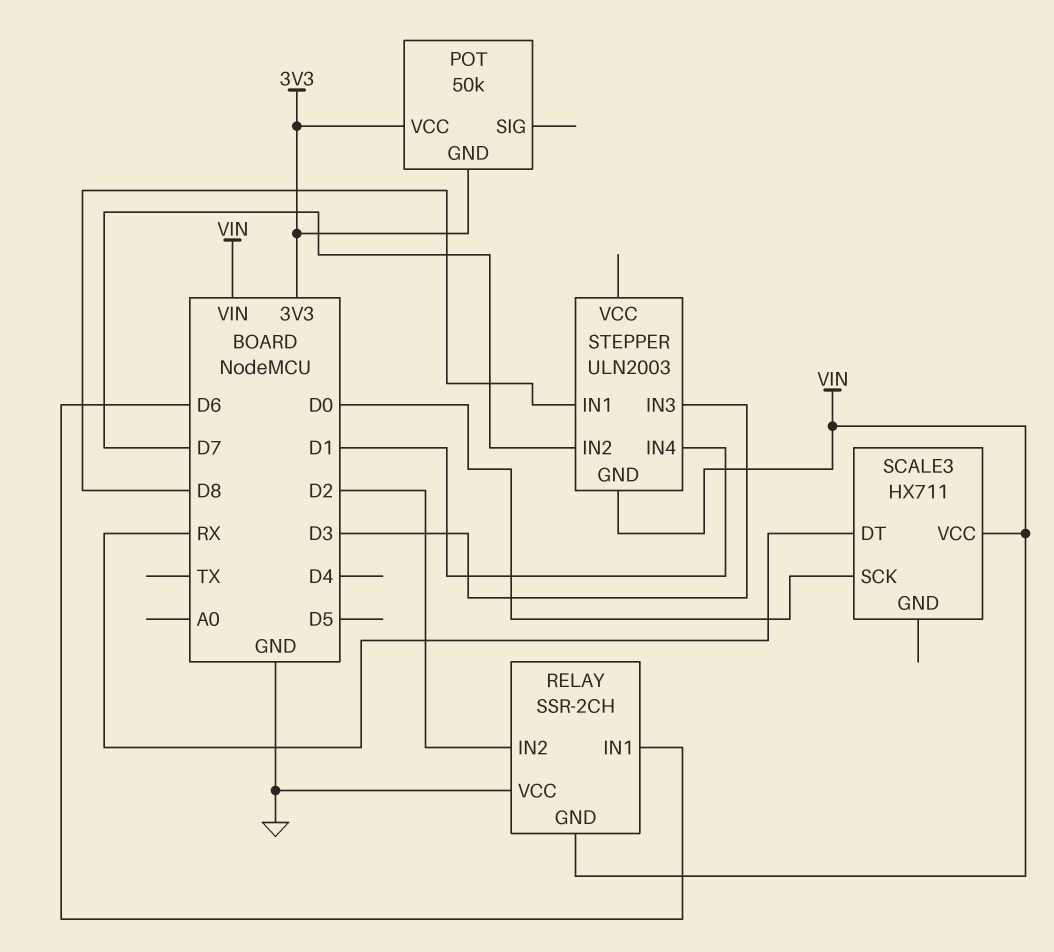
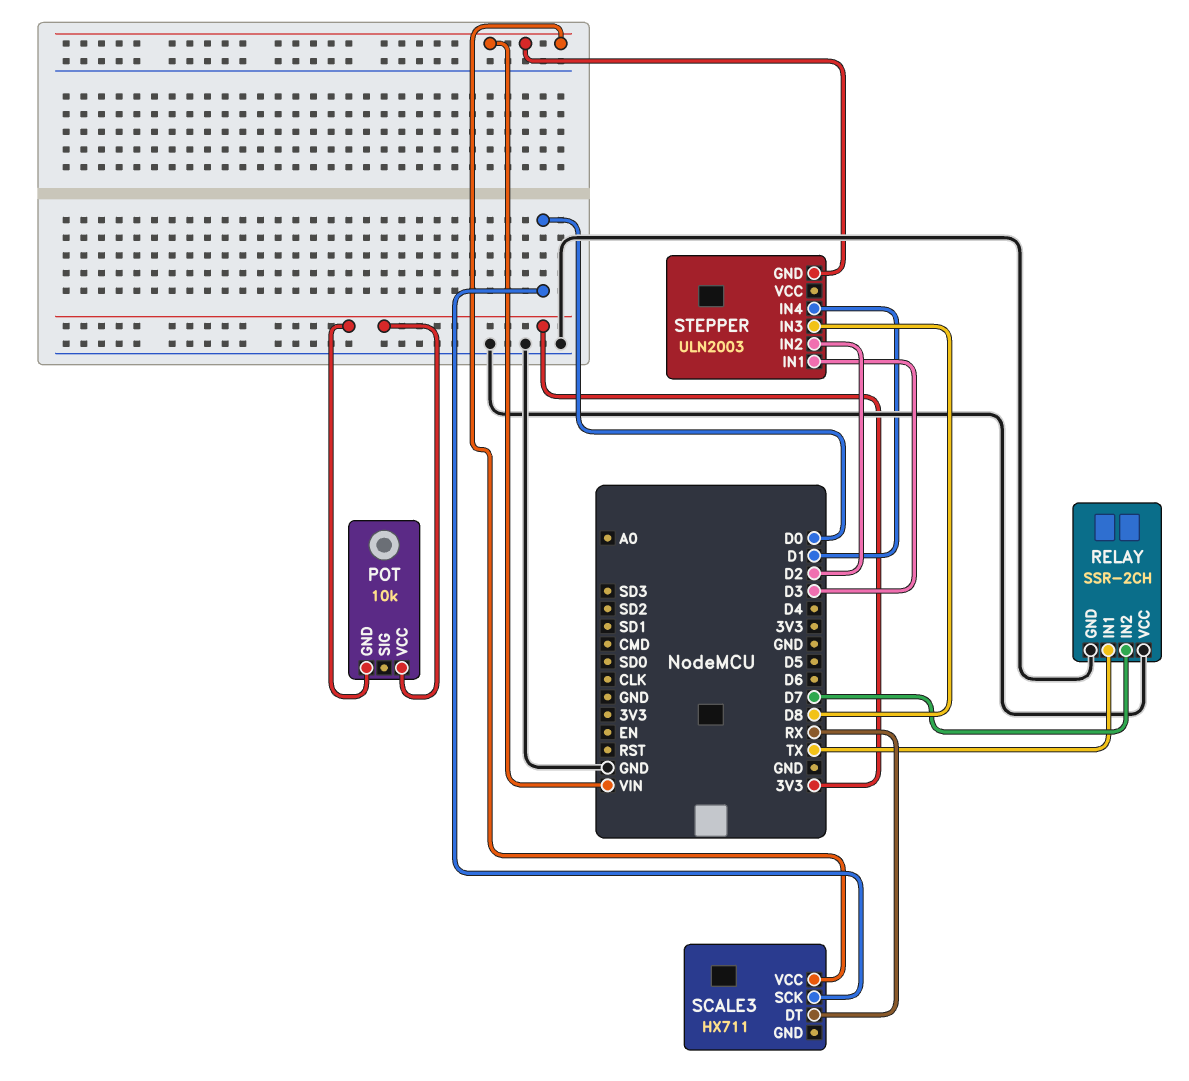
POT: 50k -> 10k
RELAY pin GND: VIN -> GND
RELAY pin IN1: D6 -> TX
RELAY pin IN2: D2 -> D7
STEPPER pin IN1: D8 -> D3
STEPPER pin IN2: D7 -> D2
STEPPER pin IN3: D3 -> D8

